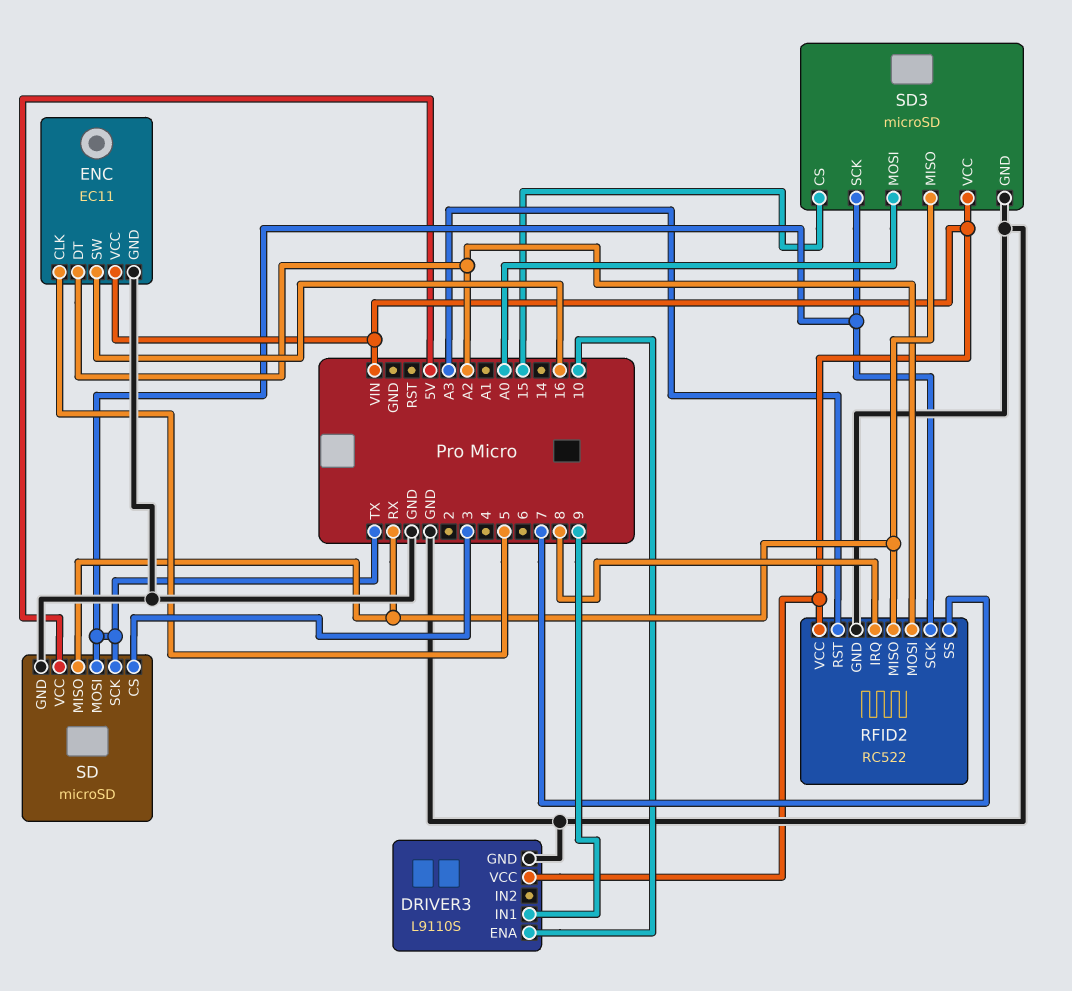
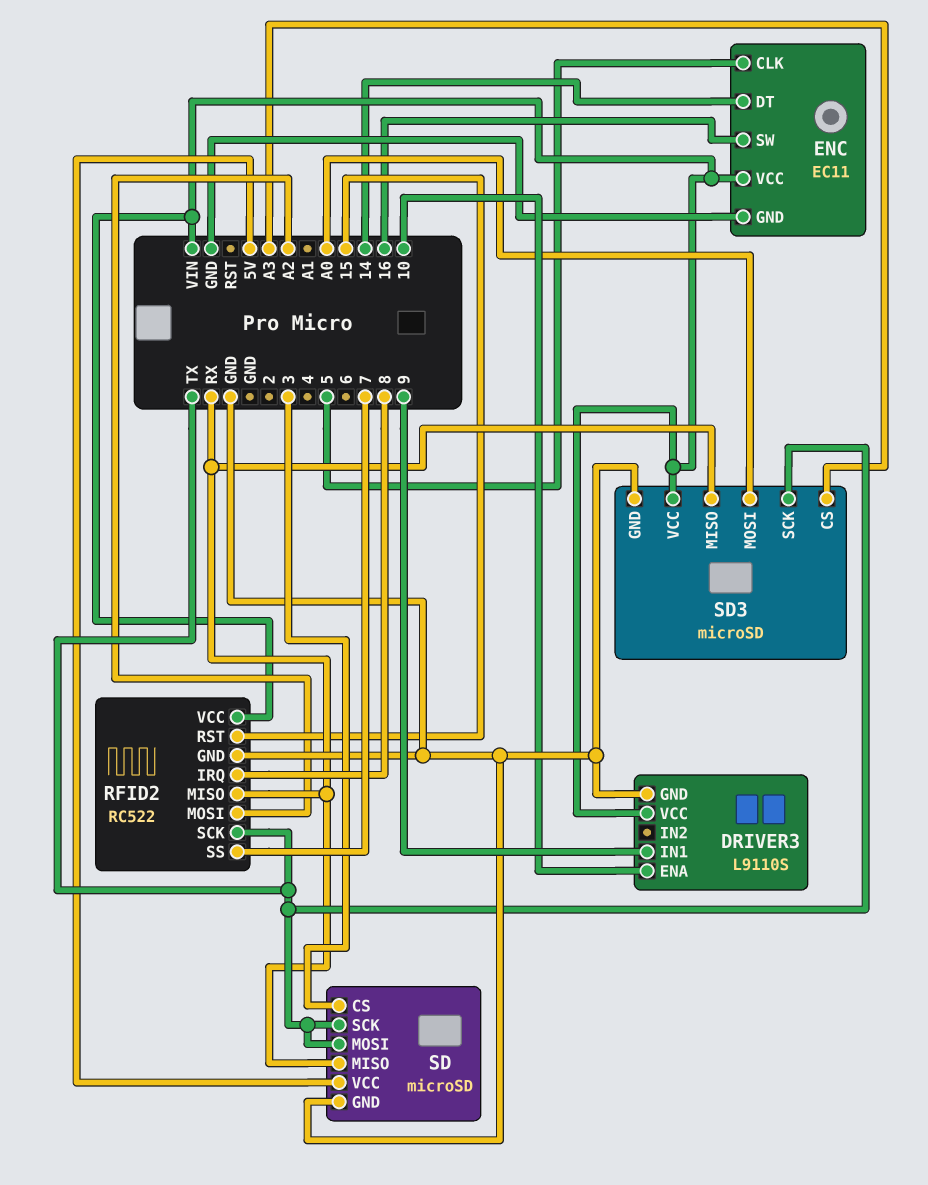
ENC pin DT: A2 -> 14
RFID2 pin RST: A3 -> 15
SD3 pin CS: 15 -> A3

